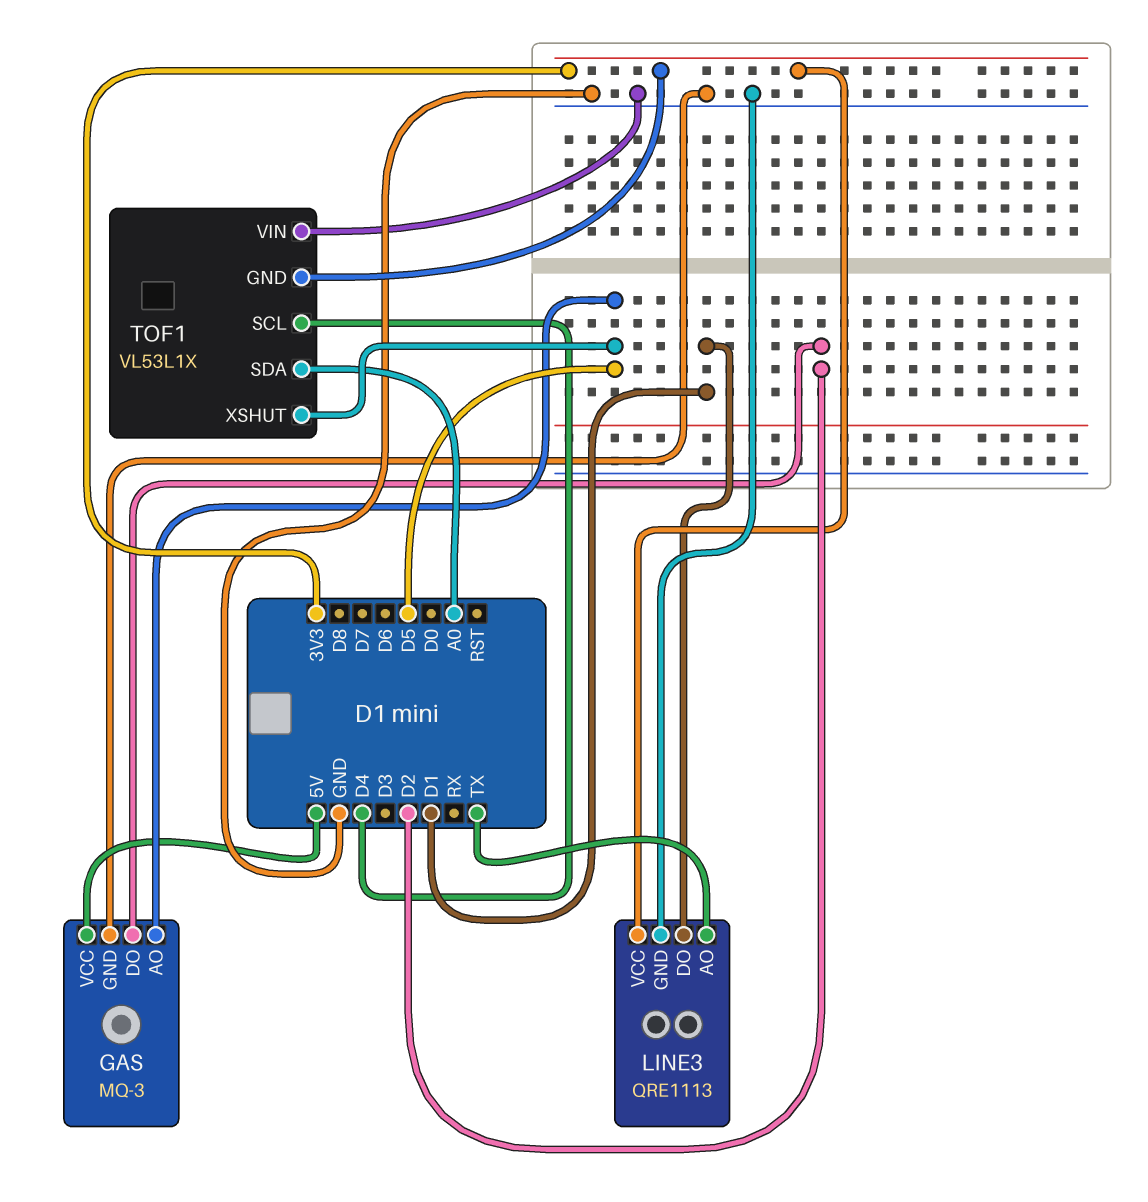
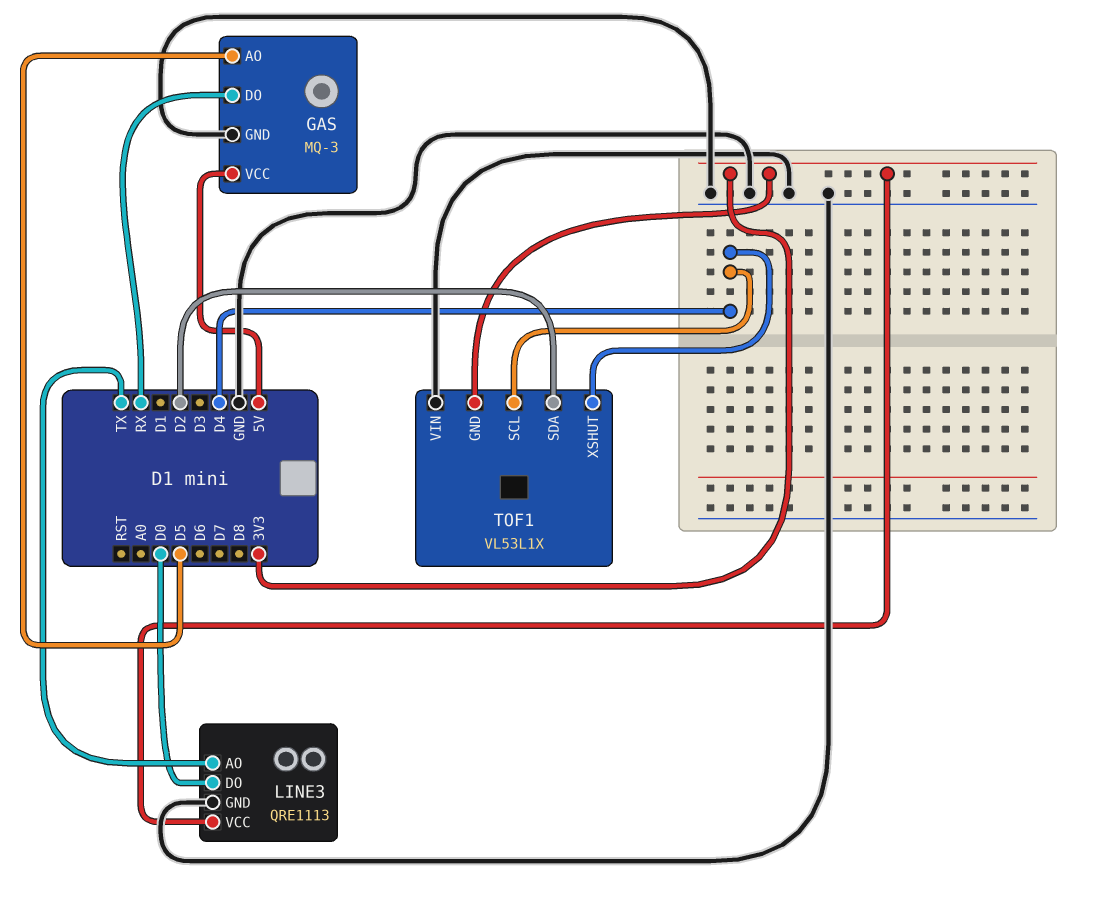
GAS pin DO: D2 -> RX
LINE3 pin DO: D1 -> D0
TOF1 pin SDA: A0 -> D2
TOF1 pin XSHUT: D5 -> D4

